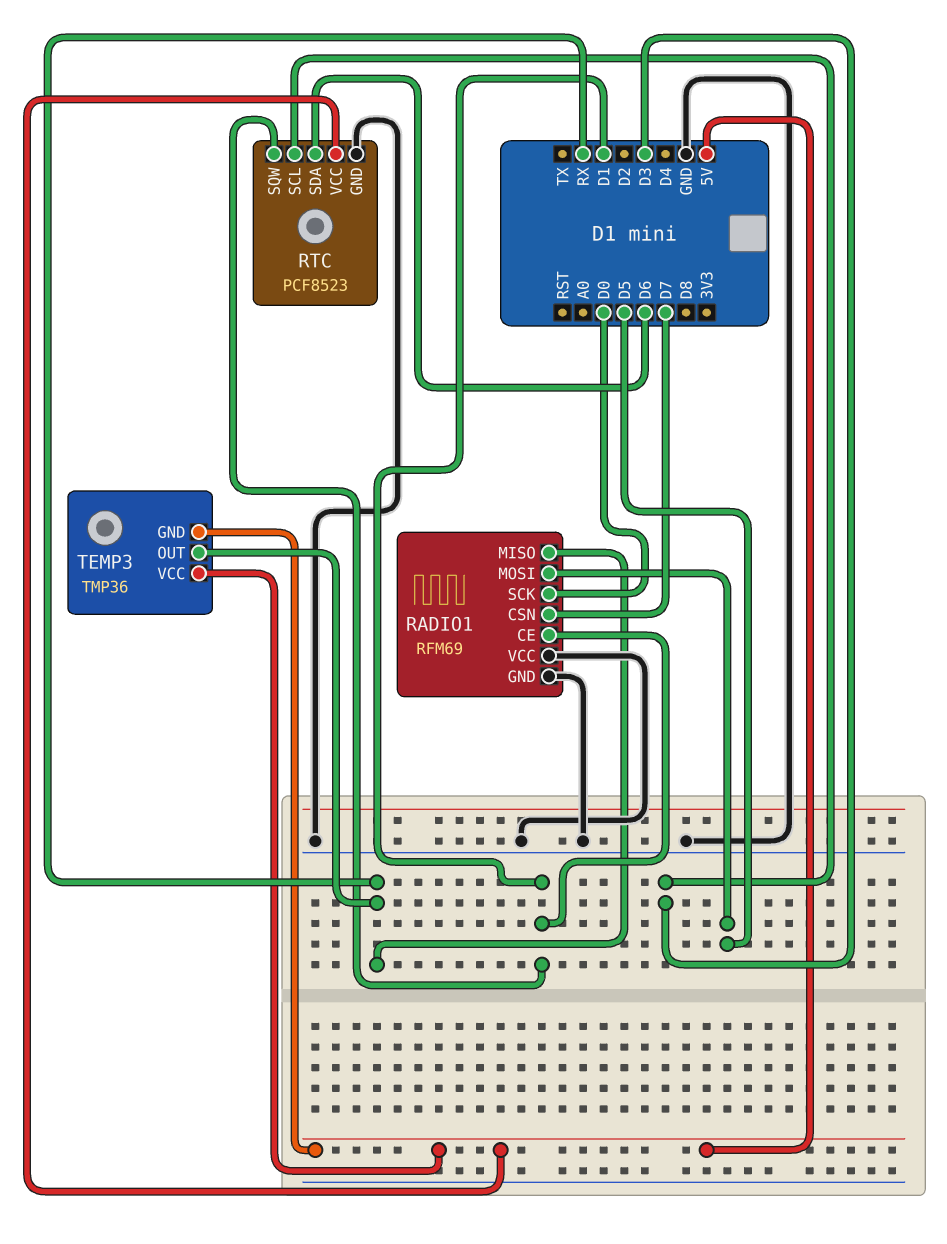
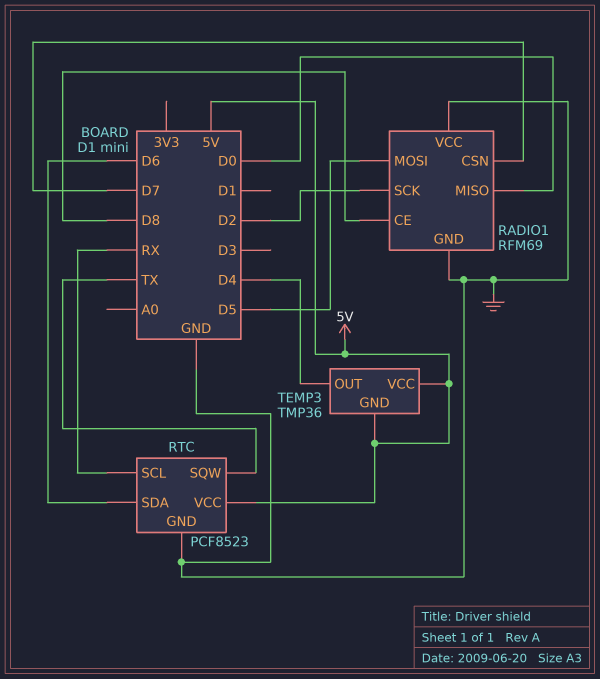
RADIO1 pin CE: D1 -> D8
RADIO1 pin MISO: RX -> D0
RADIO1 pin SCK: D0 -> D2
RTC pin SCL: D3 -> RX
RTC pin SQW: D1 -> TX
TEMP3 pin OUT: RX -> D4

